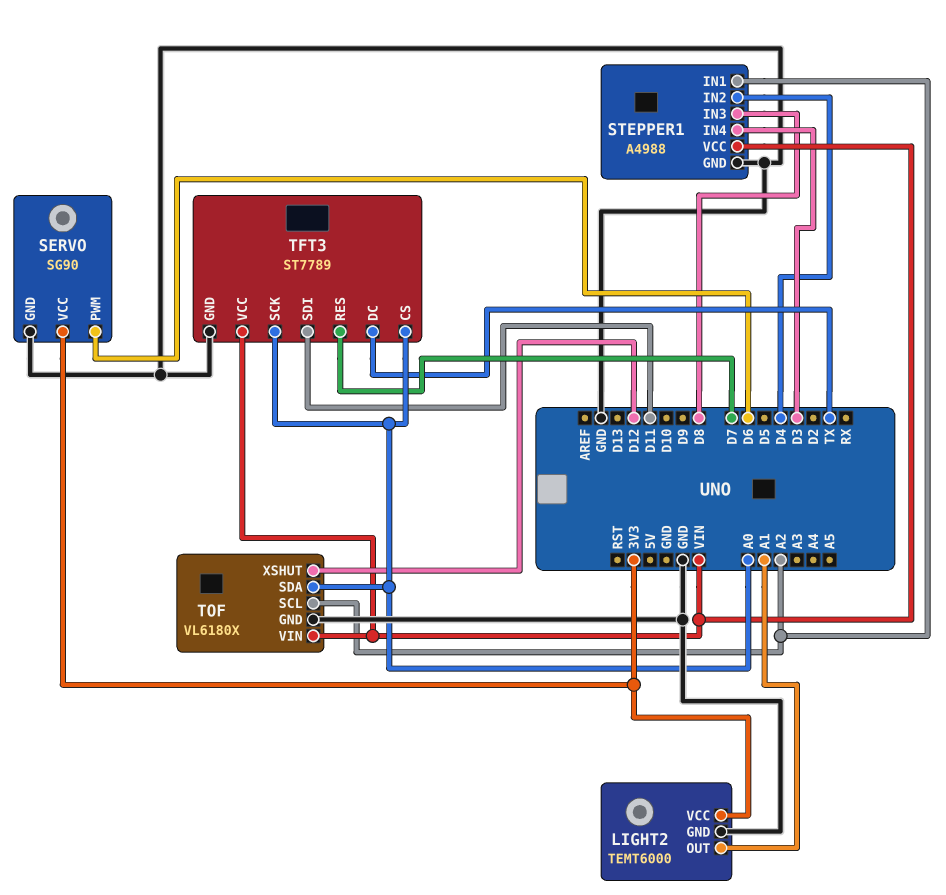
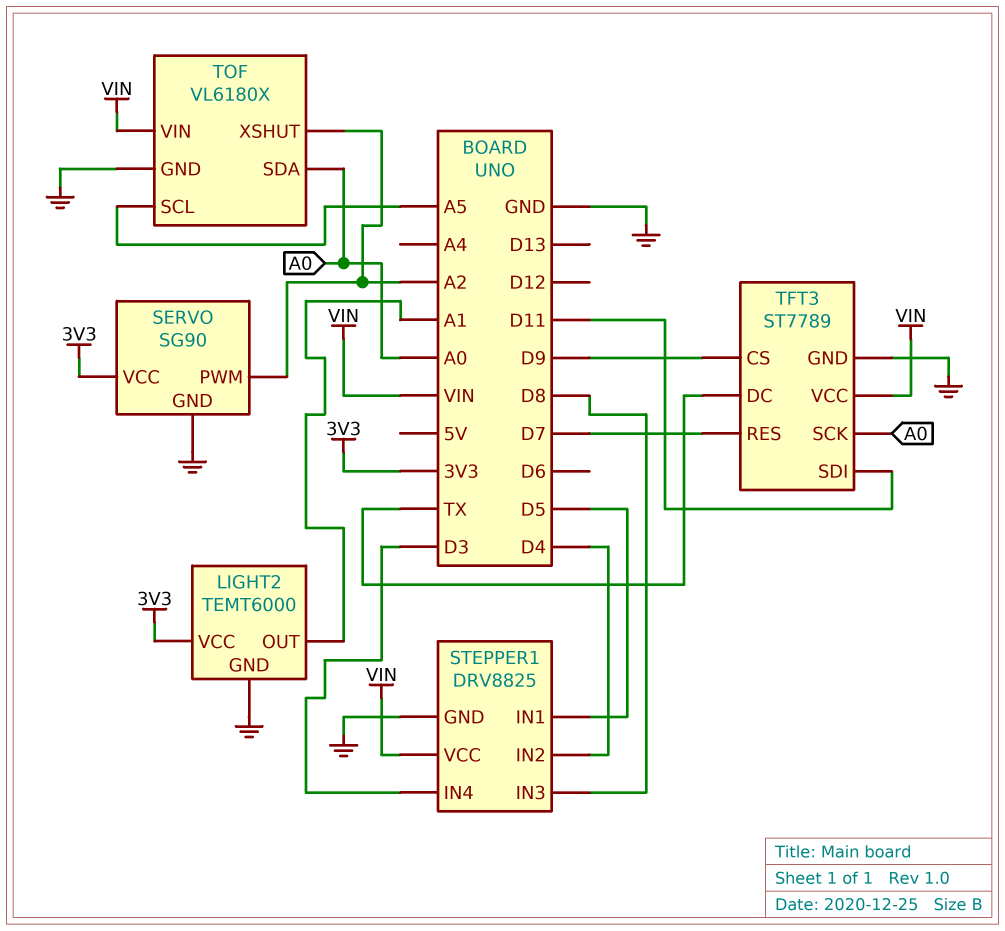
SERVO pin PWM: D6 -> A2
STEPPER1: A4988 -> DRV8825
STEPPER1 pin IN1: A2 -> D5
TFT3 pin CS: A0 -> D9
TOF pin SCL: A2 -> A5
TOF pin XSHUT: D12 -> A2

